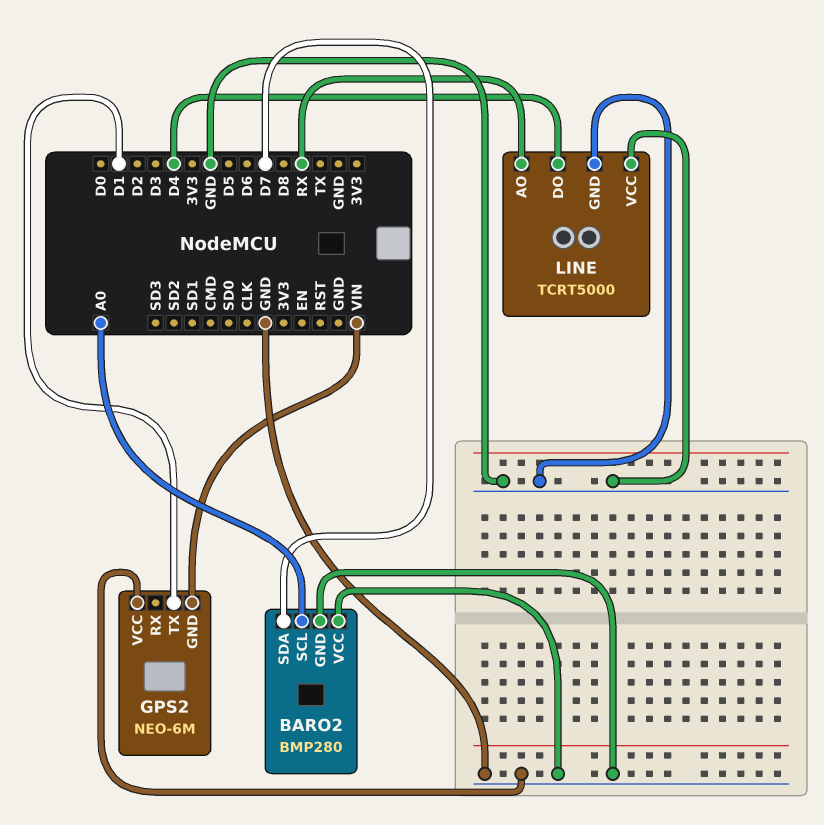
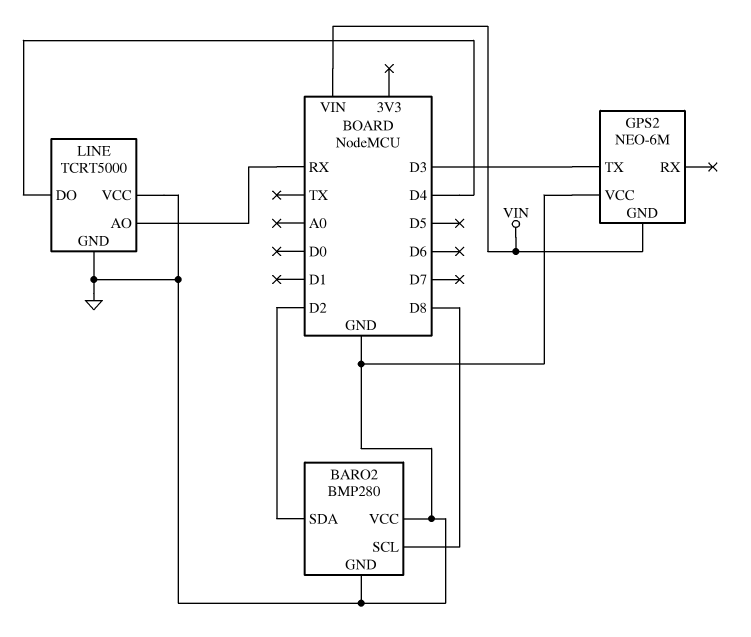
BARO2 pin SCL: A0 -> D8
BARO2 pin SDA: D7 -> D2
GPS2 pin TX: D1 -> D3

